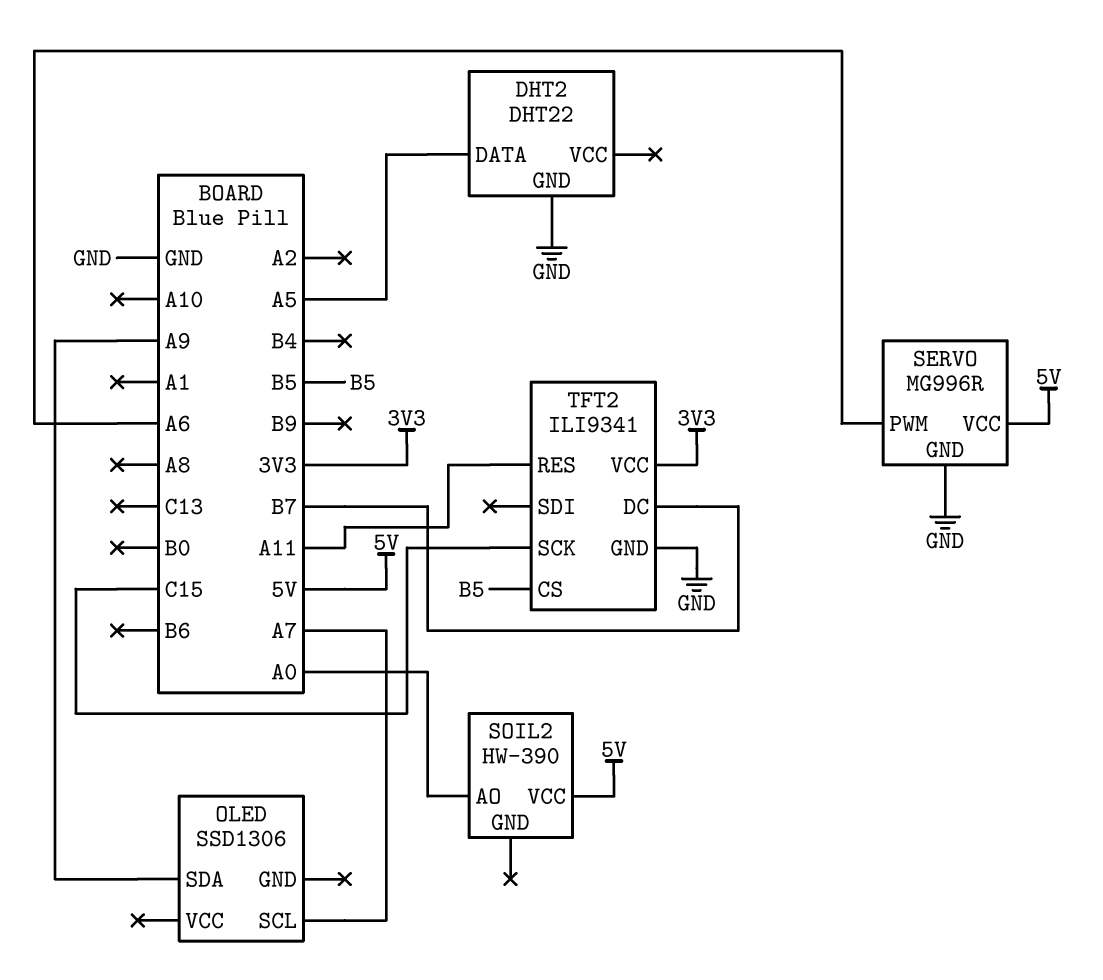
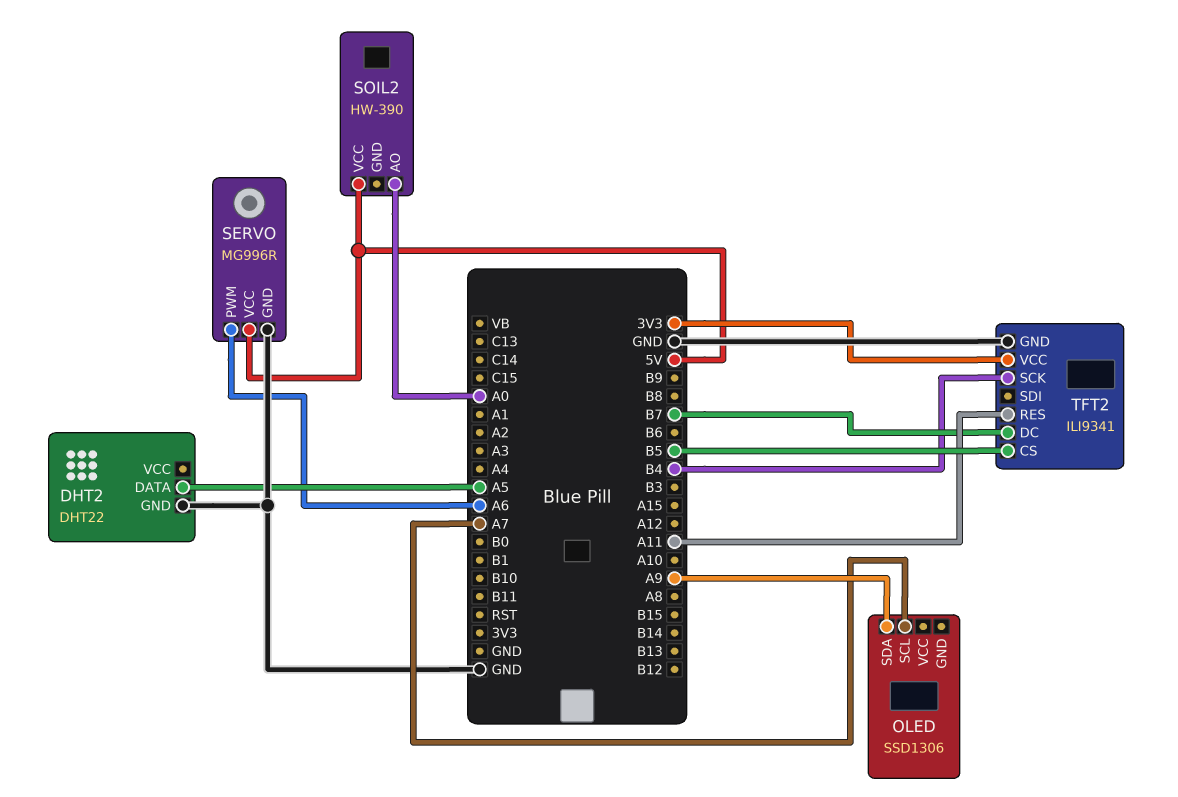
TFT2 pin SCK: C15 -> B4

